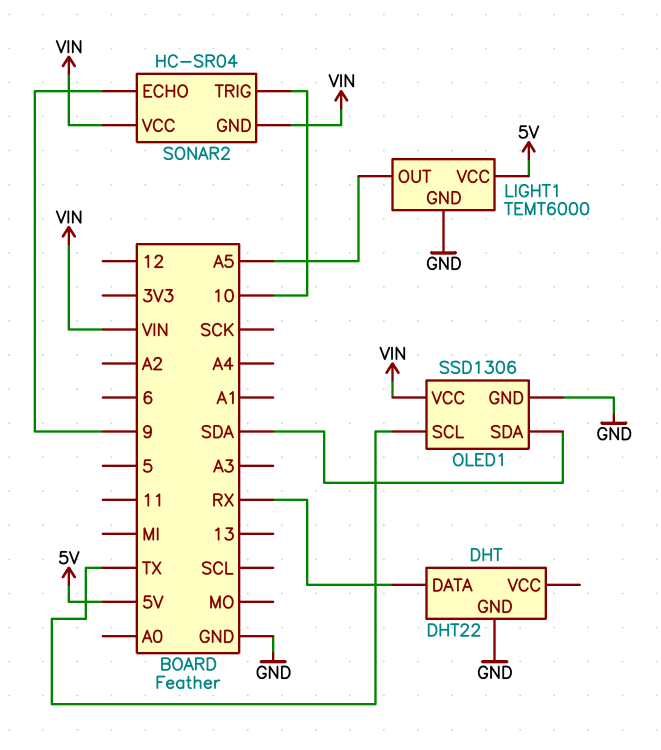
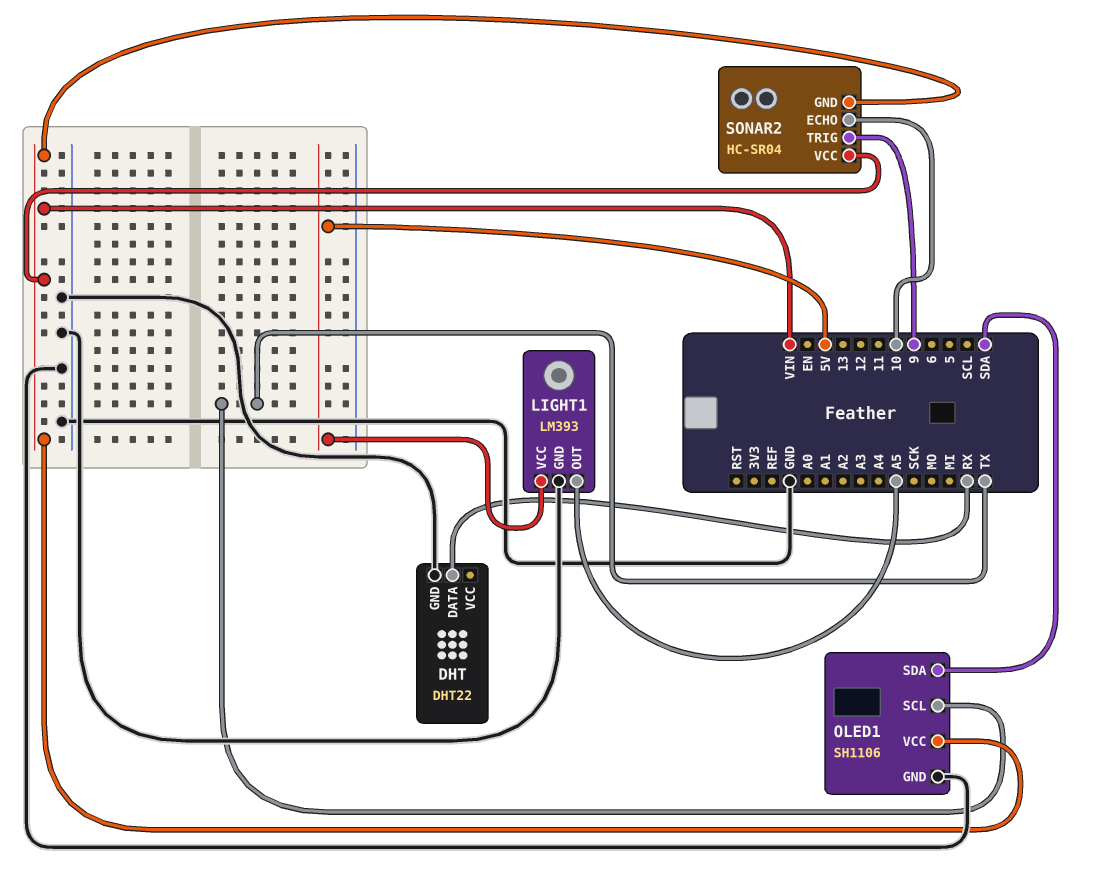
LIGHT1: TEMT6000 -> LM393
OLED1: SSD1306 -> SH1106
SONAR2 pin ECHO: 9 -> 10
SONAR2 pin TRIG: 10 -> 9

